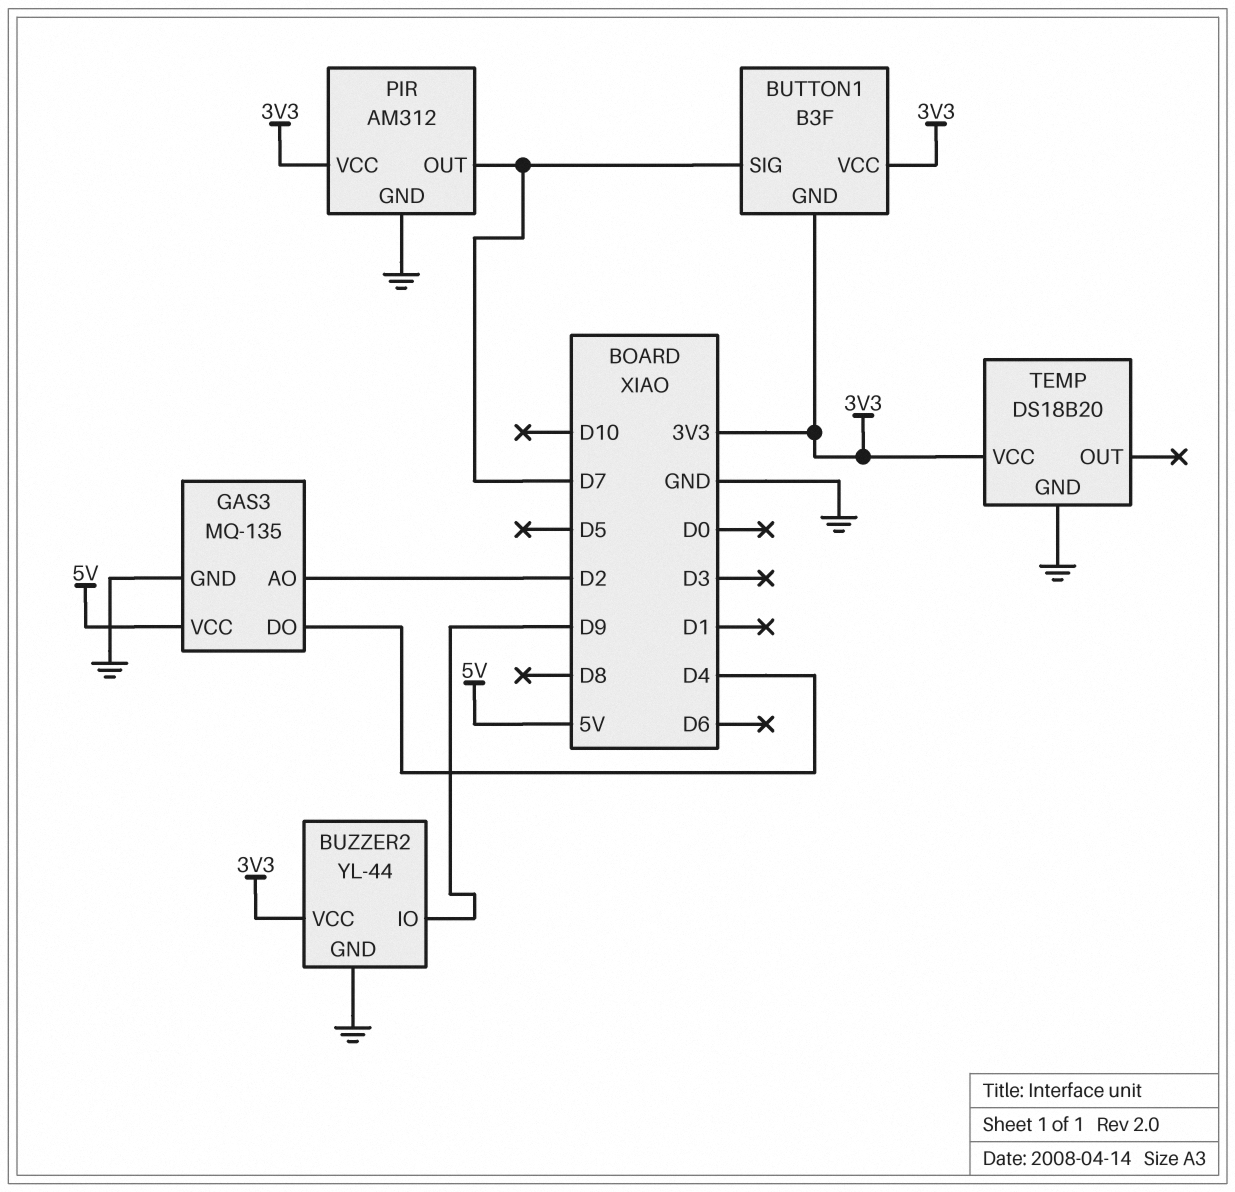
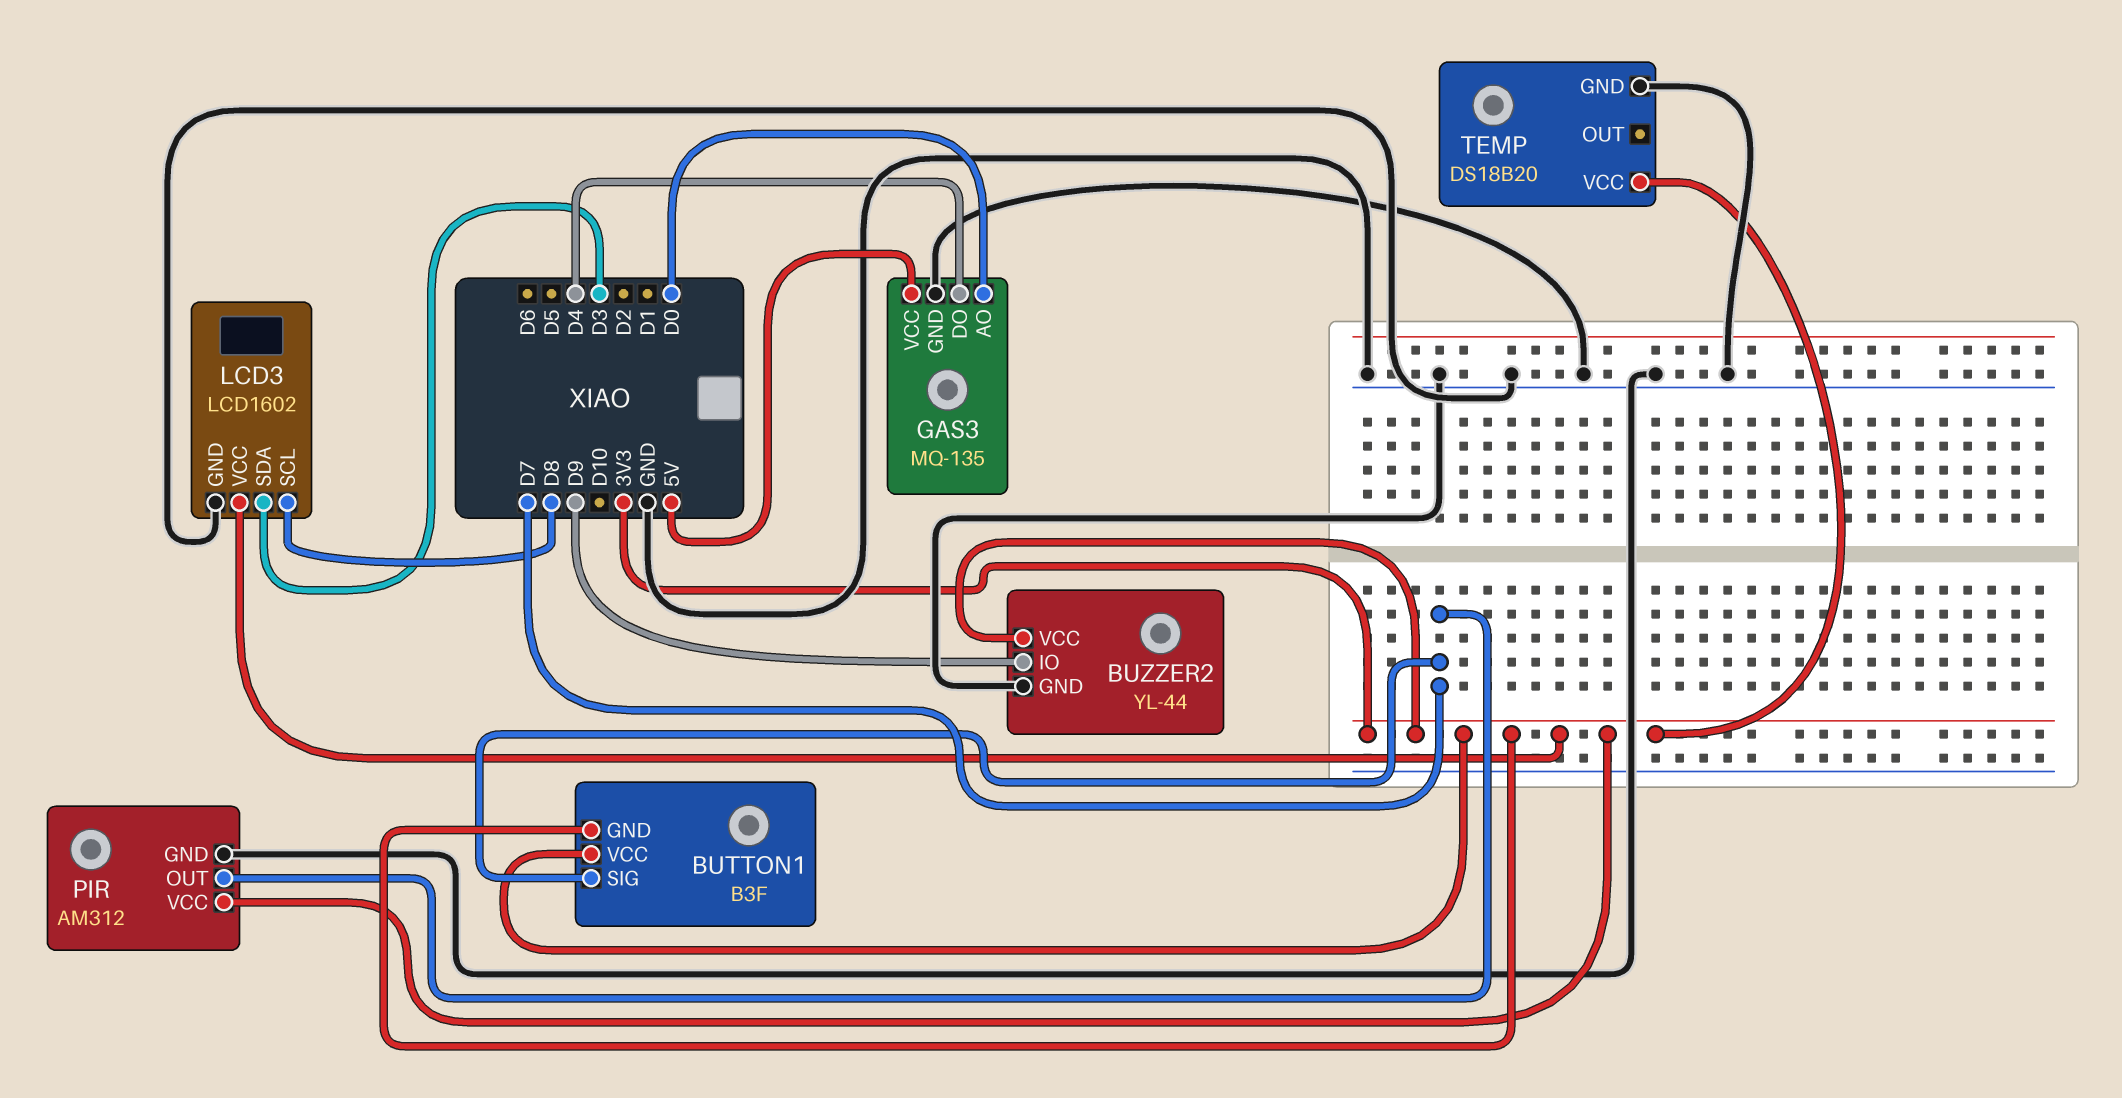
GAS3 pin AO: D2 -> D0
LCD3: none -> LCD1602
LCD3 pin GND: none -> GND
LCD3 pin SCL: none -> D8
LCD3 pin SDA: none -> D3
LCD3 pin VCC: none -> 3V3

